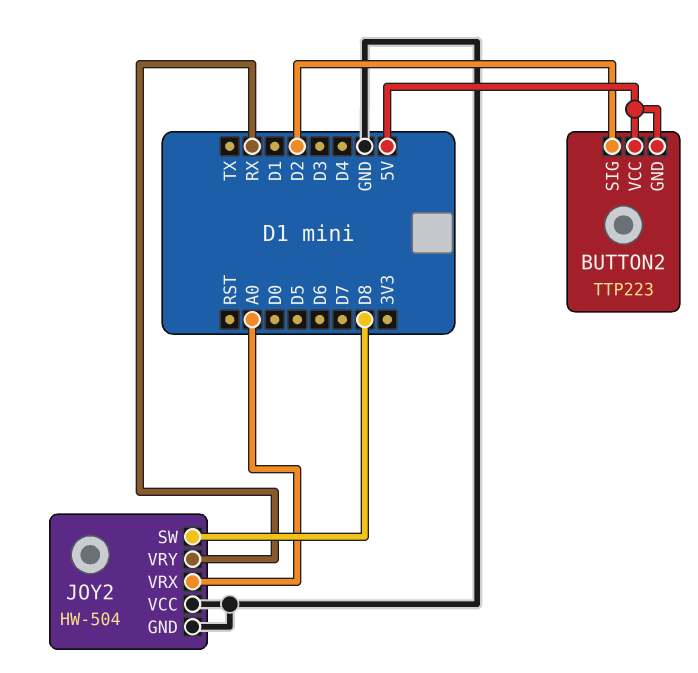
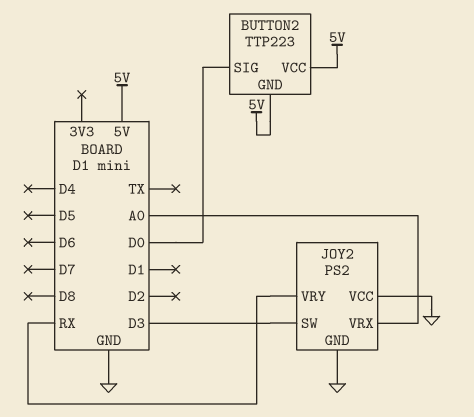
BUTTON2 pin SIG: D2 -> D0
JOY2: HW-504 -> PS2
JOY2 pin SW: D8 -> D3

